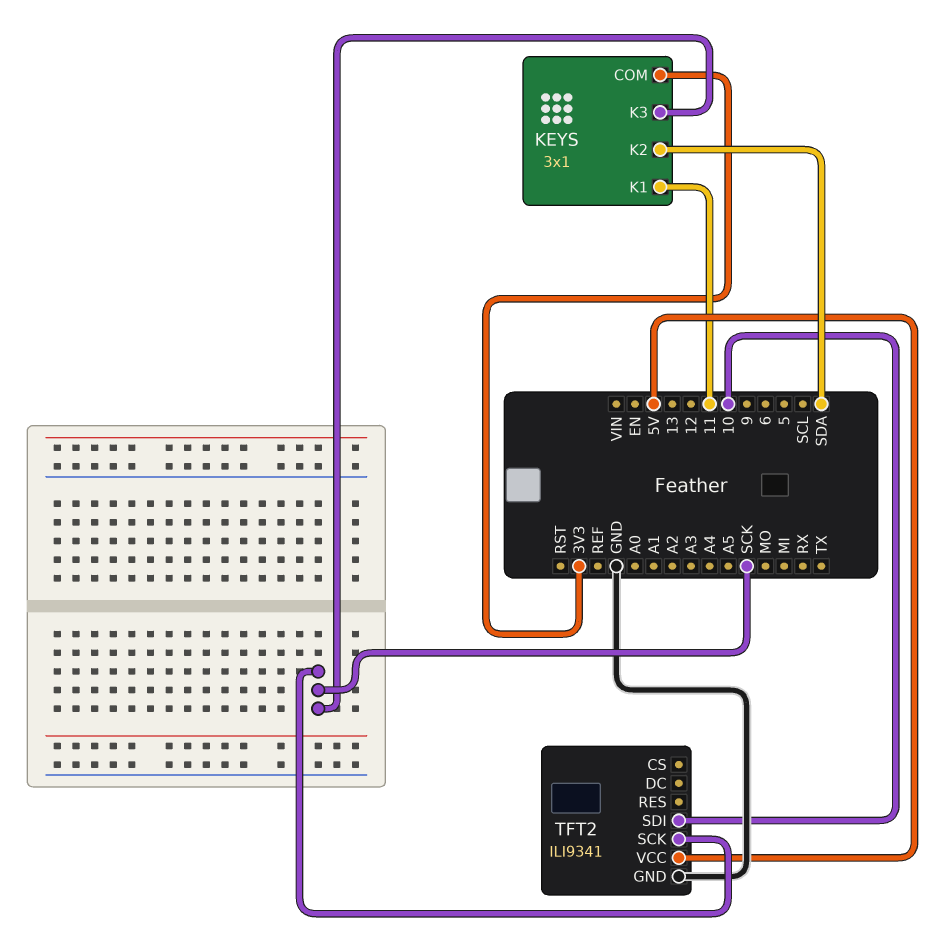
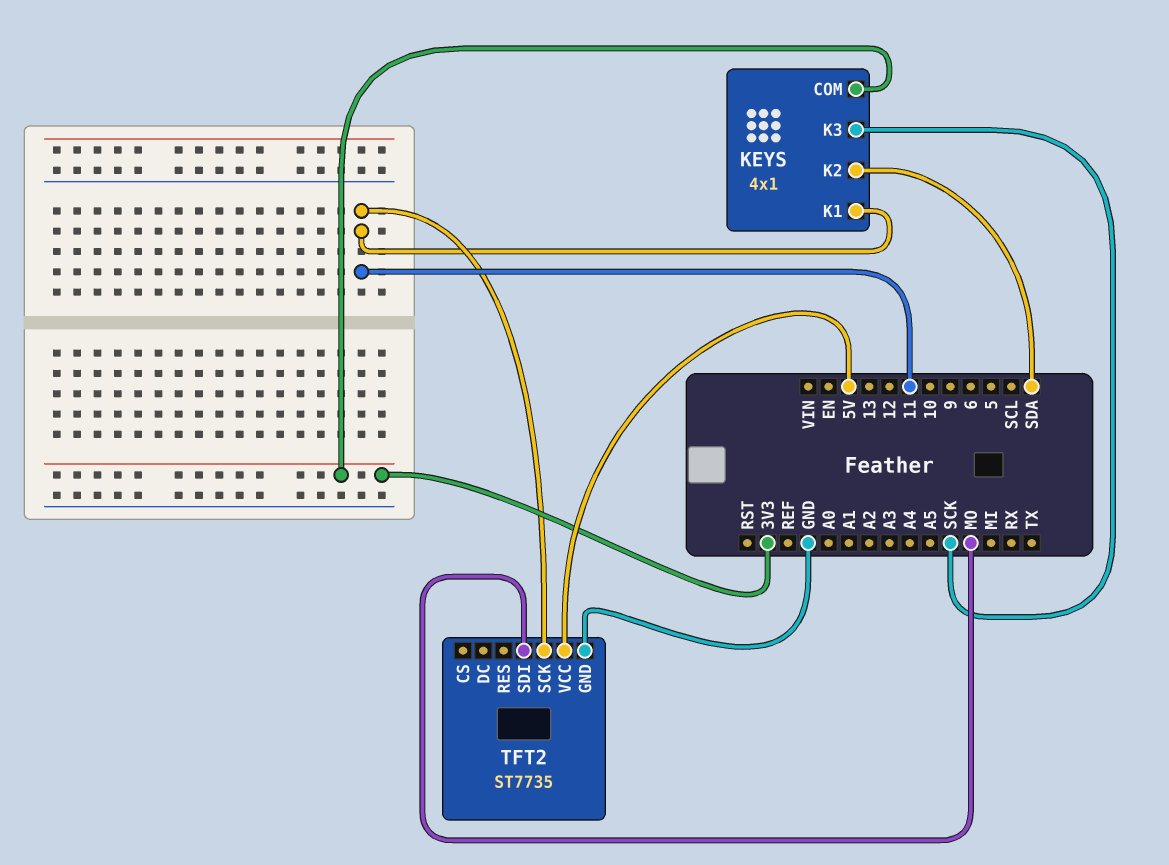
KEYS: 3x1 -> 4x1
TFT2: ILI9341 -> ST7735
TFT2 pin SCK: SCK -> 11
TFT2 pin SDI: 10 -> MO

